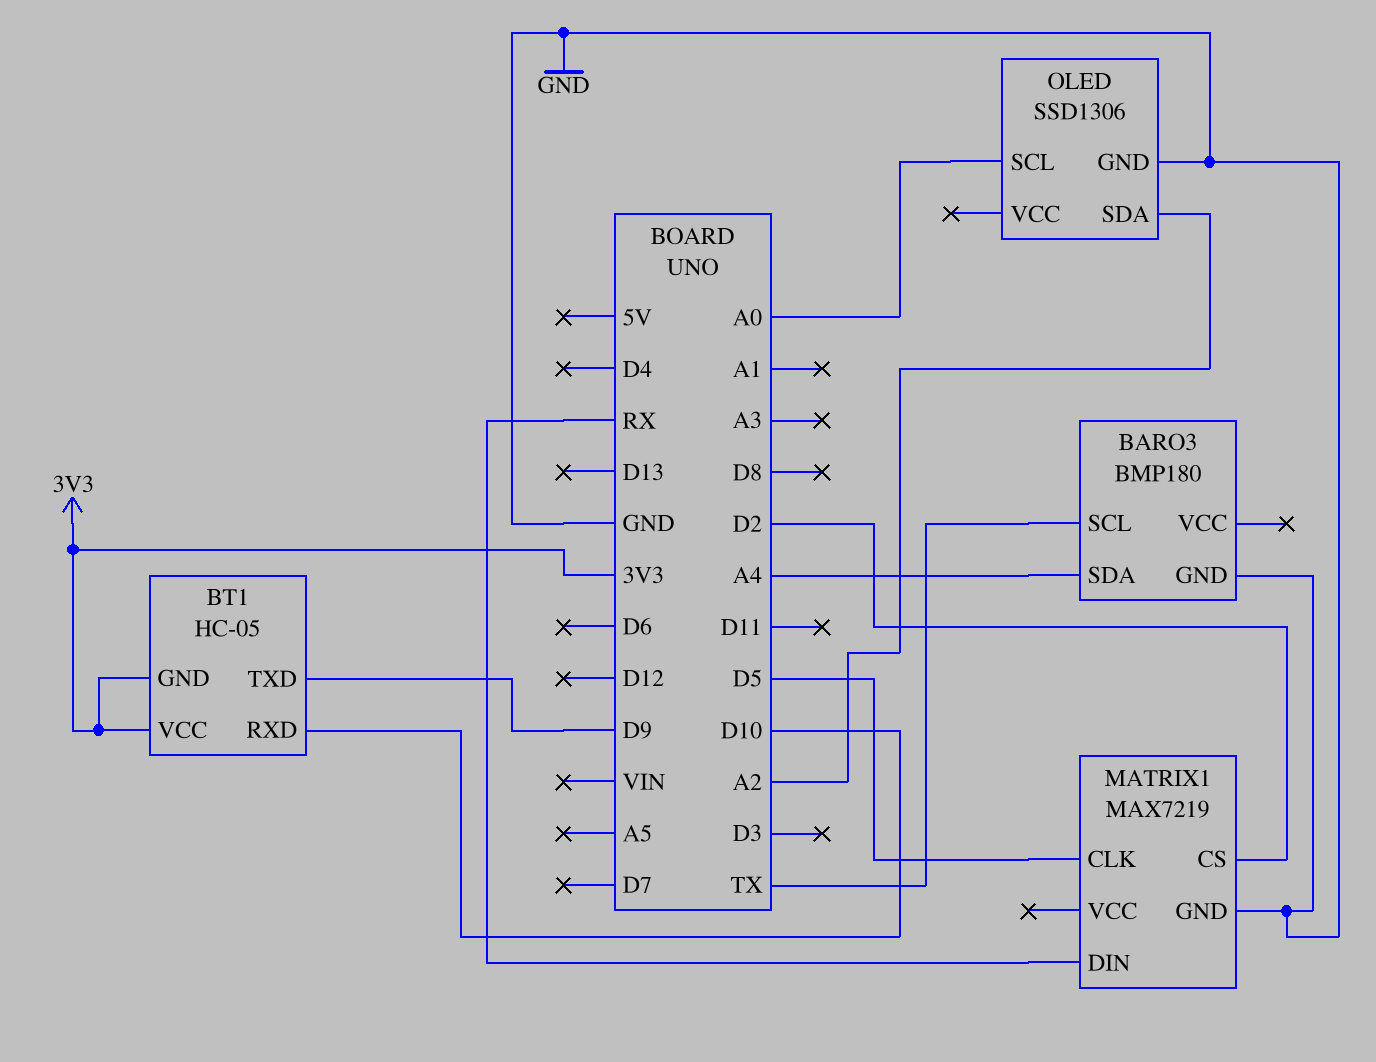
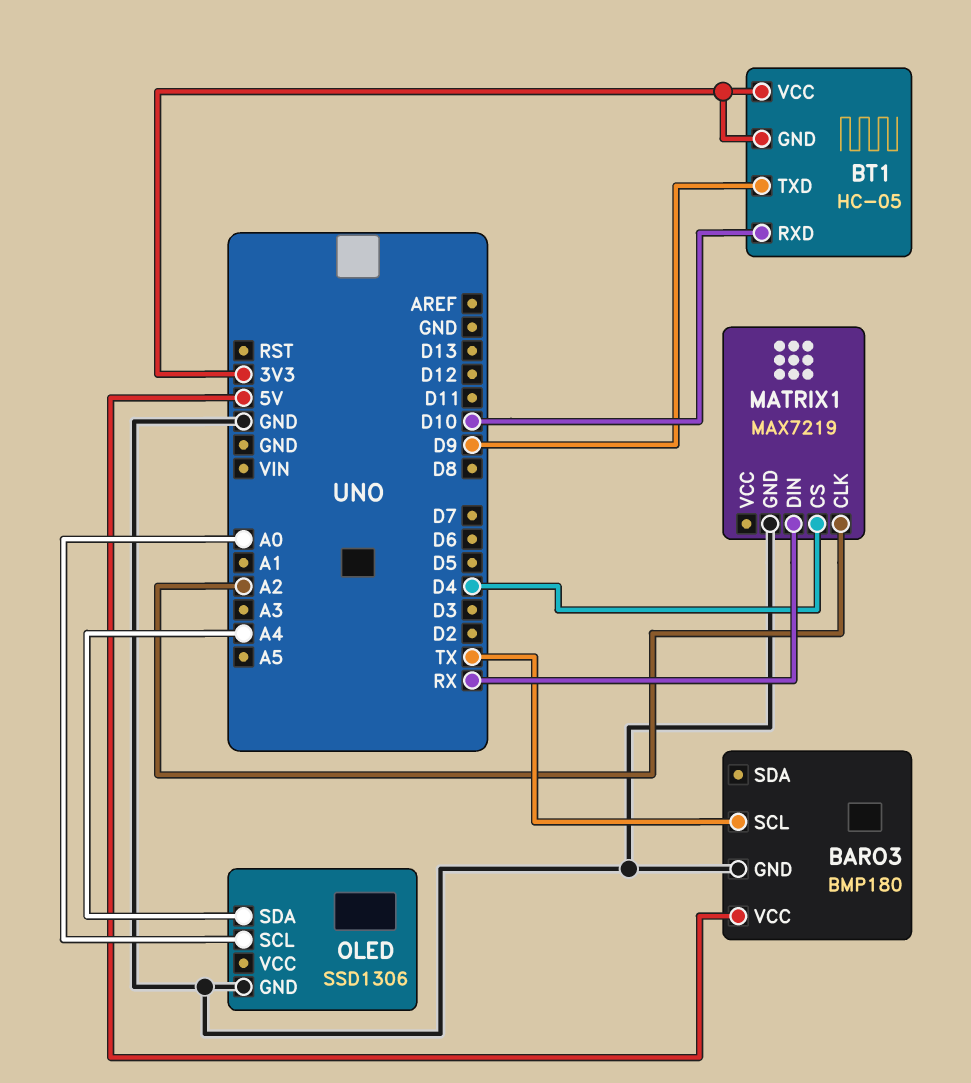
BARO3 pin SDA: A4 -> none
BARO3 pin VCC: none -> 5V
MATRIX1 pin CLK: D5 -> A2
MATRIX1 pin CS: D2 -> D4
OLED pin SDA: A2 -> A4

